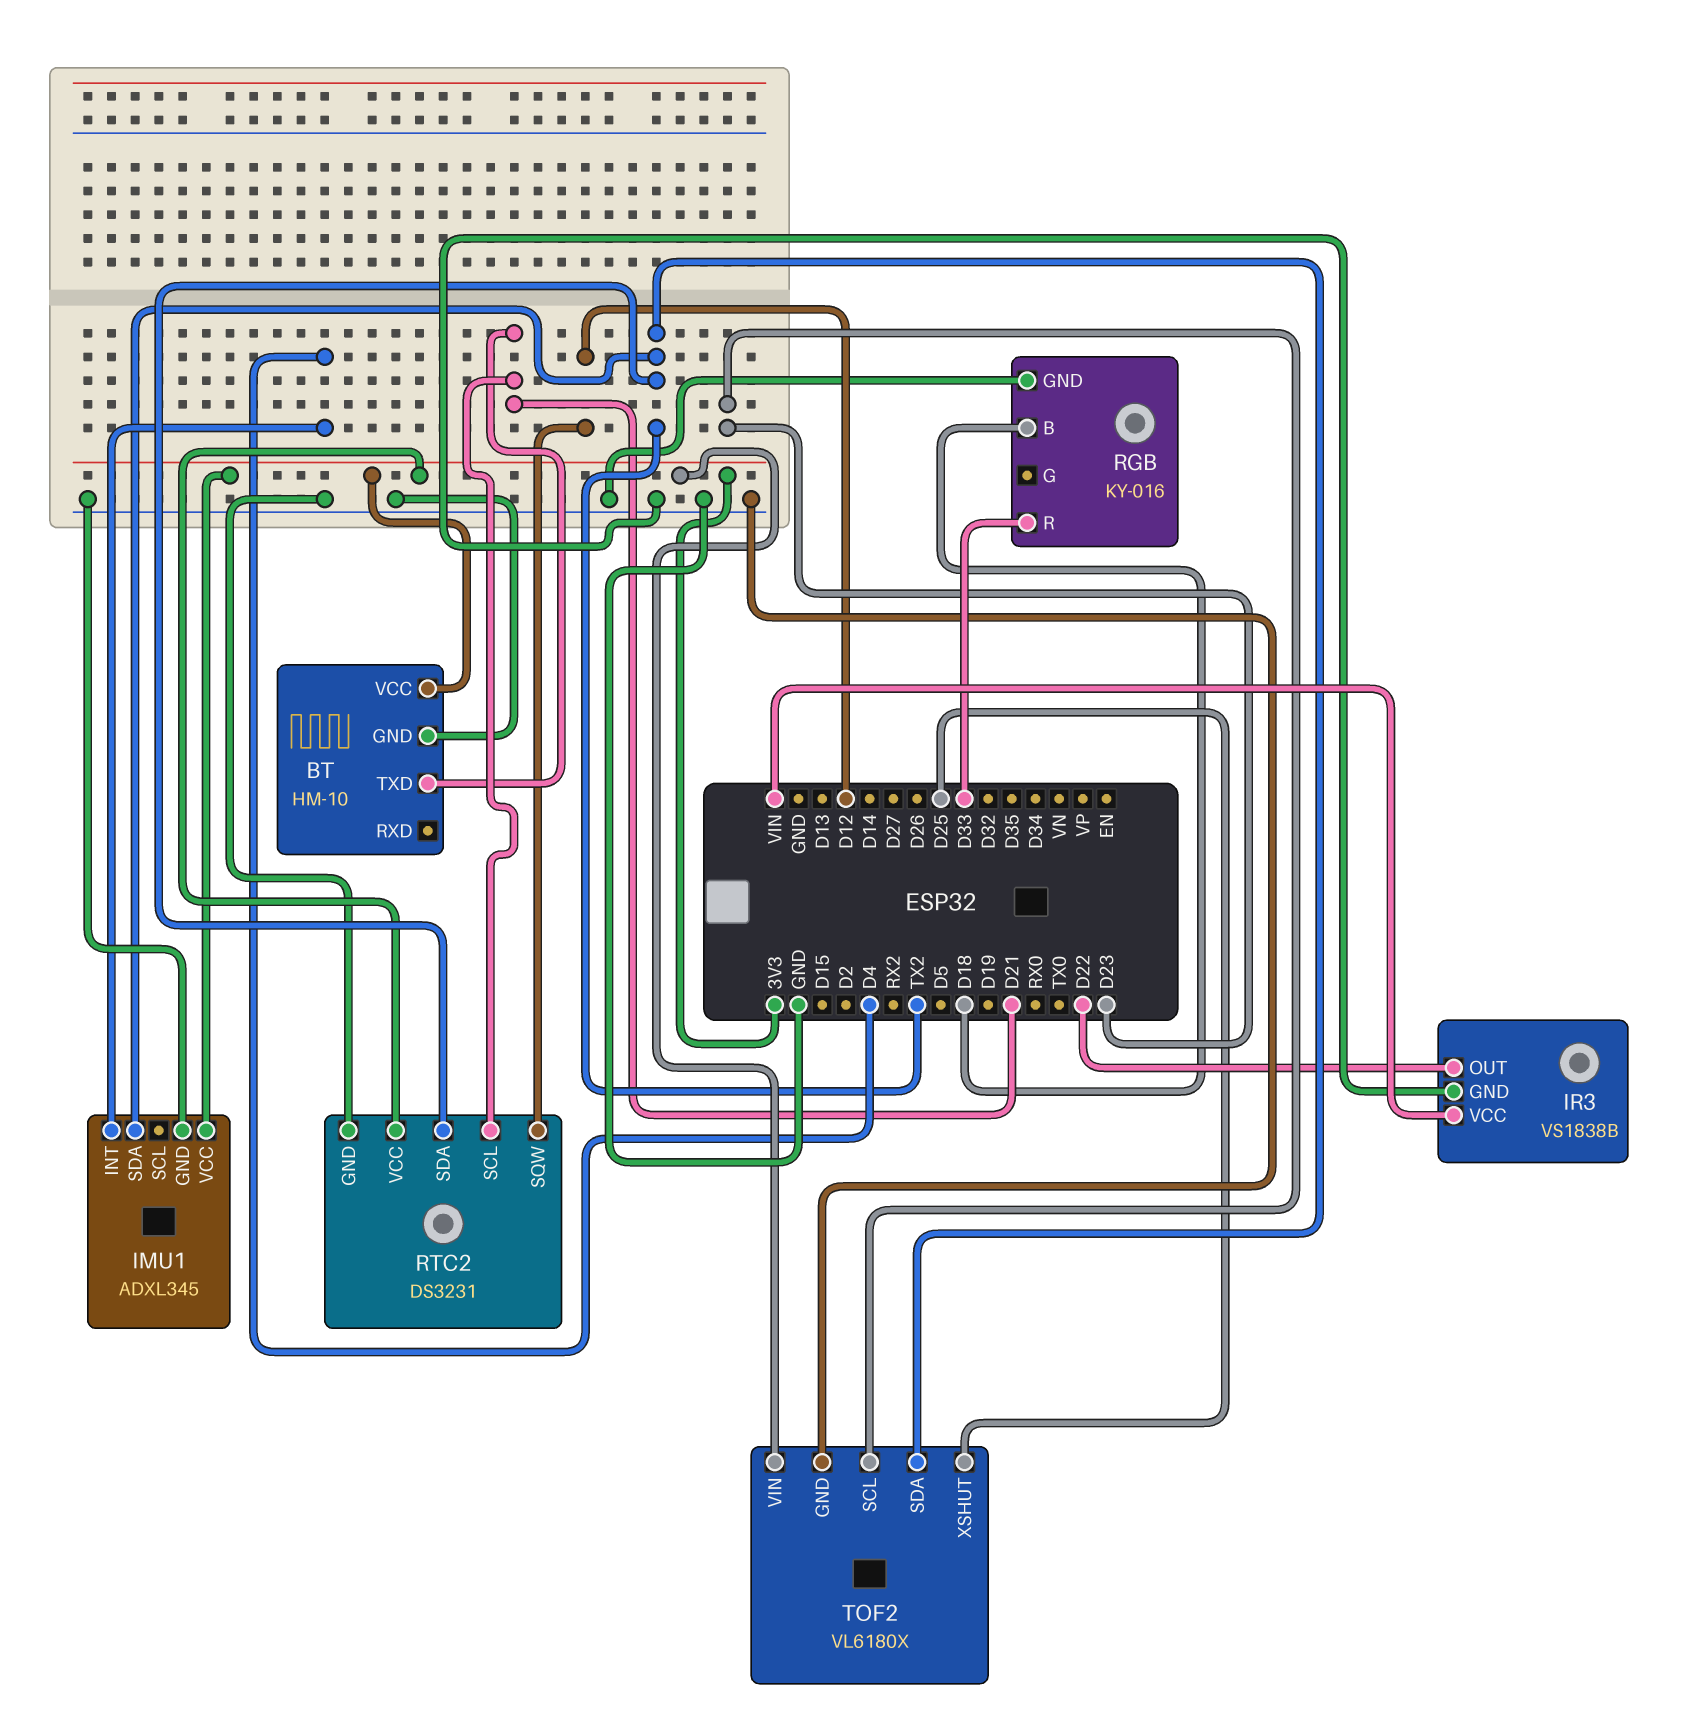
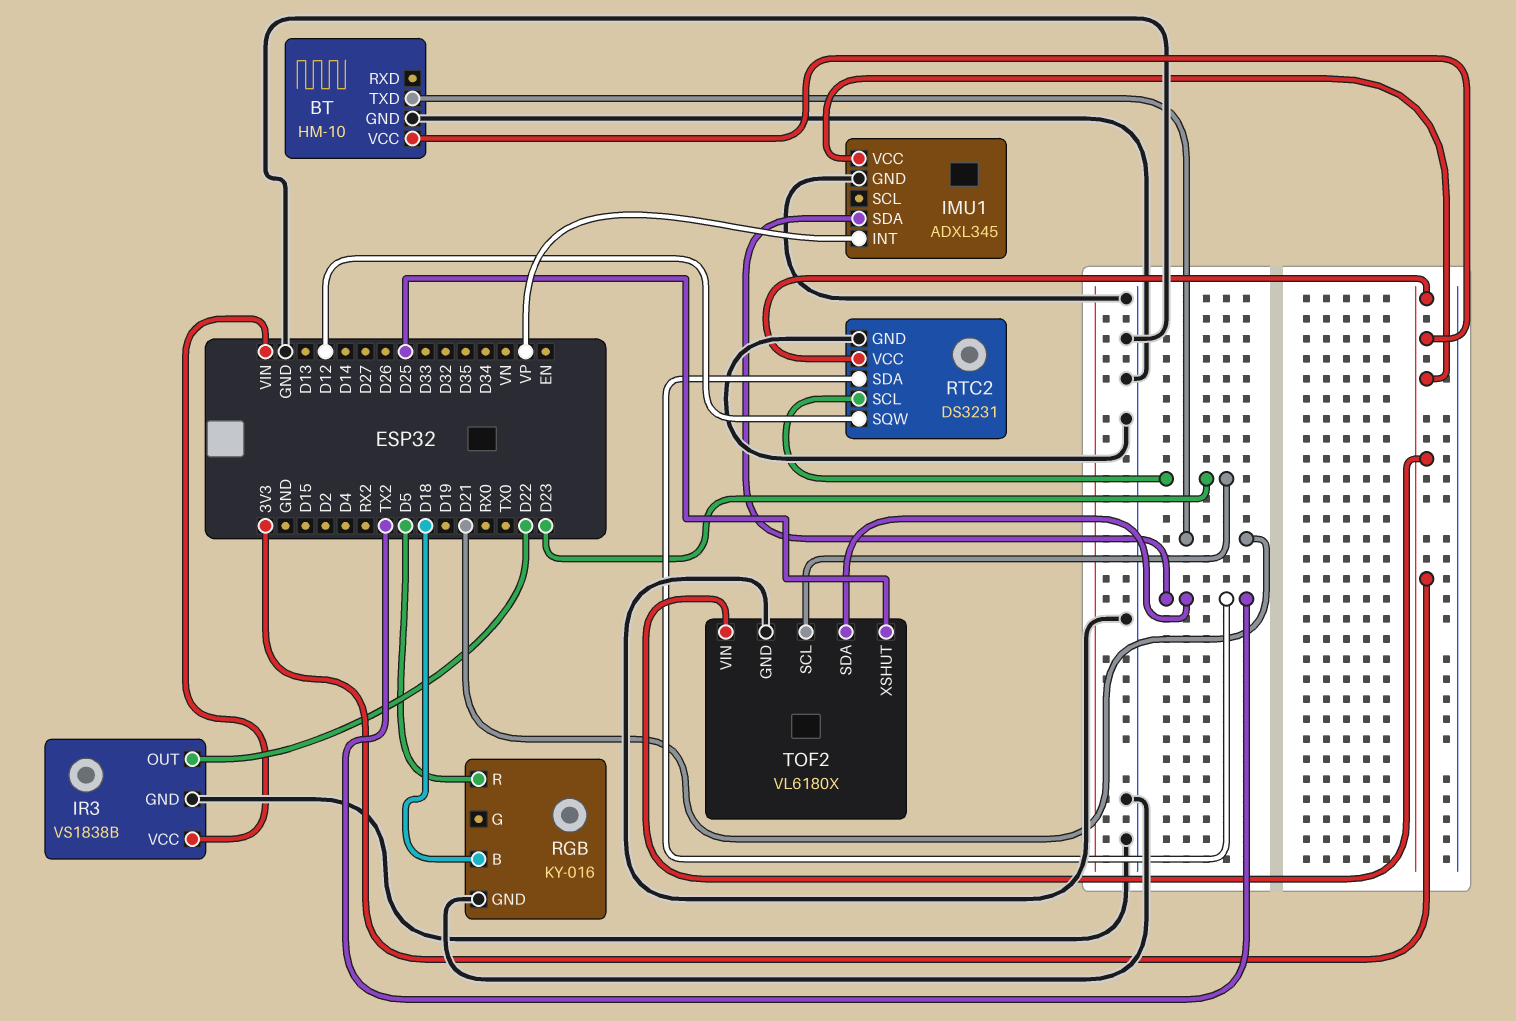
IMU1 pin INT: D4 -> VP
RGB pin R: D33 -> D5
RTC2 pin SCL: D21 -> D23

